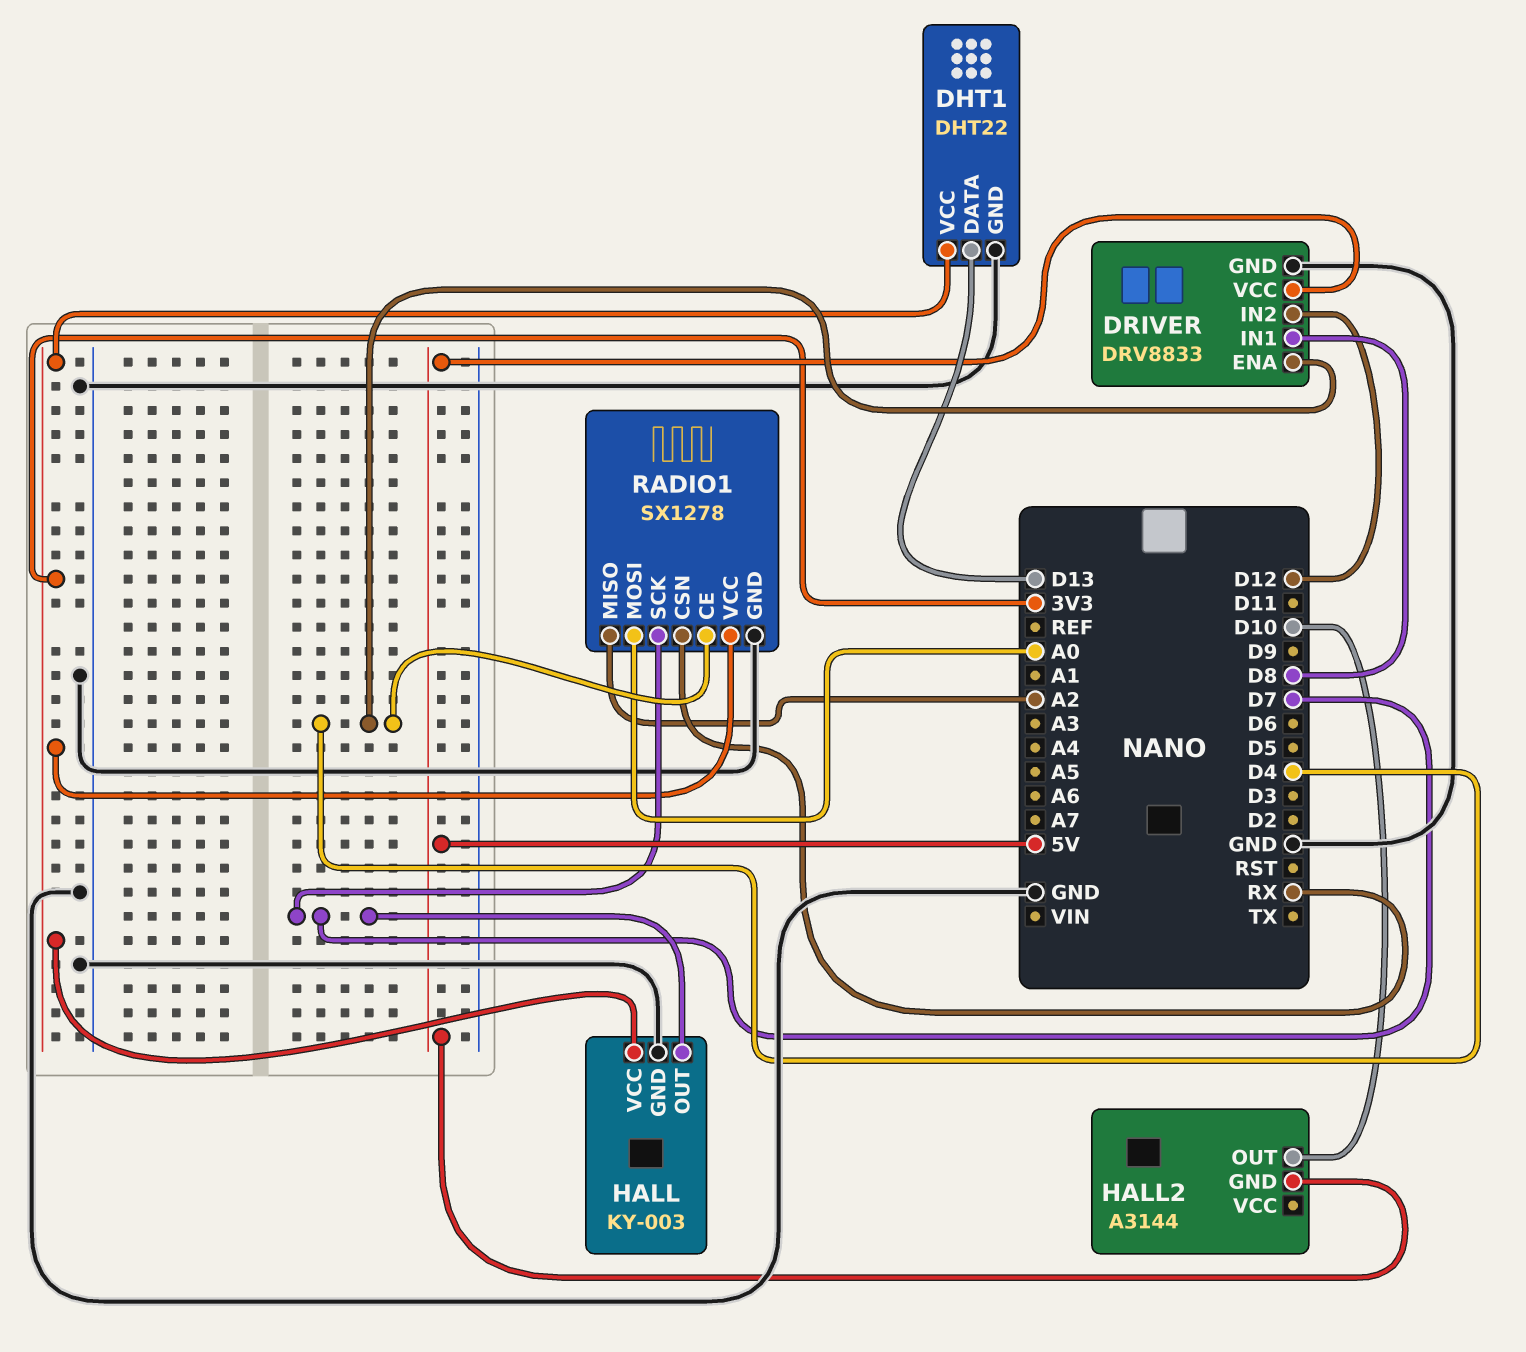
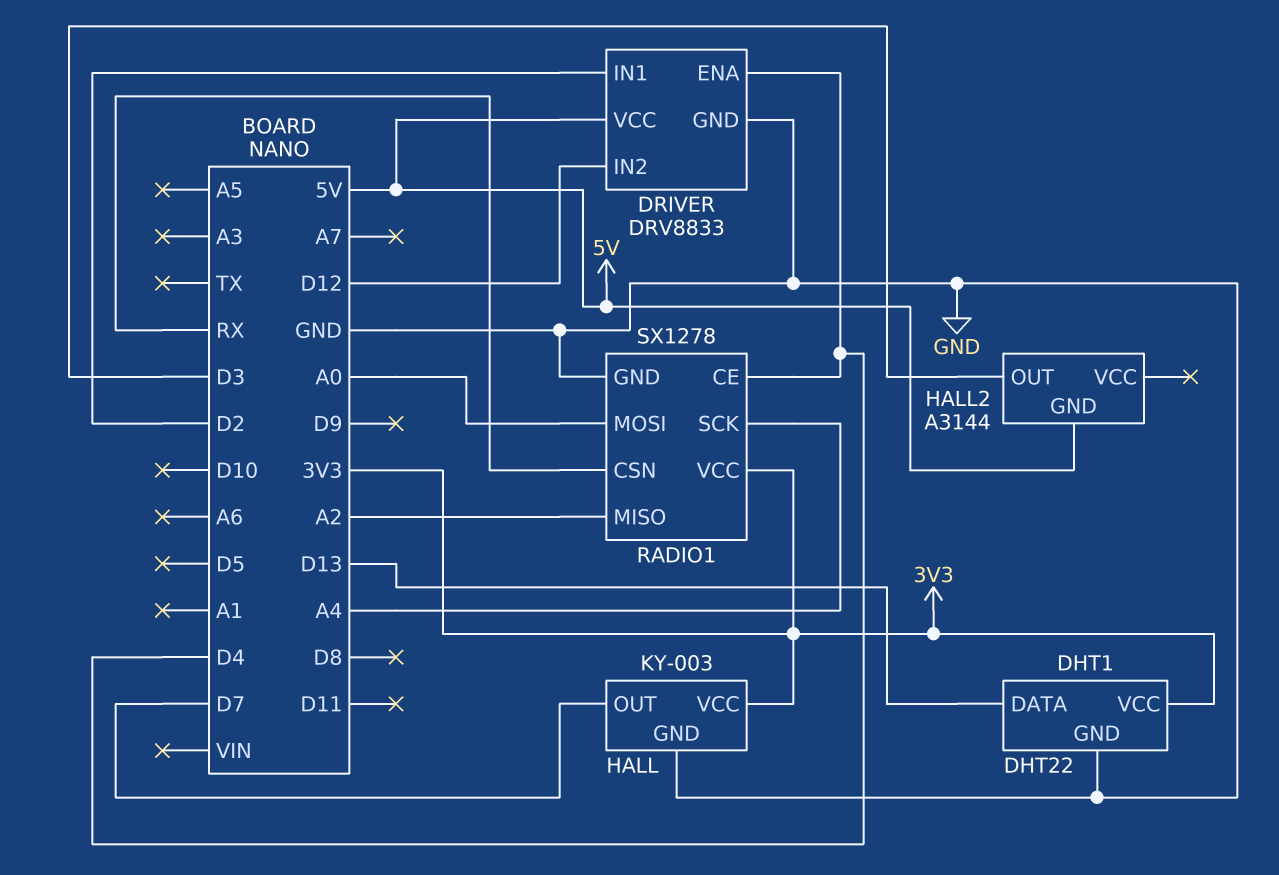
DRIVER pin IN1: D8 -> D2
HALL2 pin OUT: D10 -> D3
RADIO1 pin SCK: D7 -> A4

